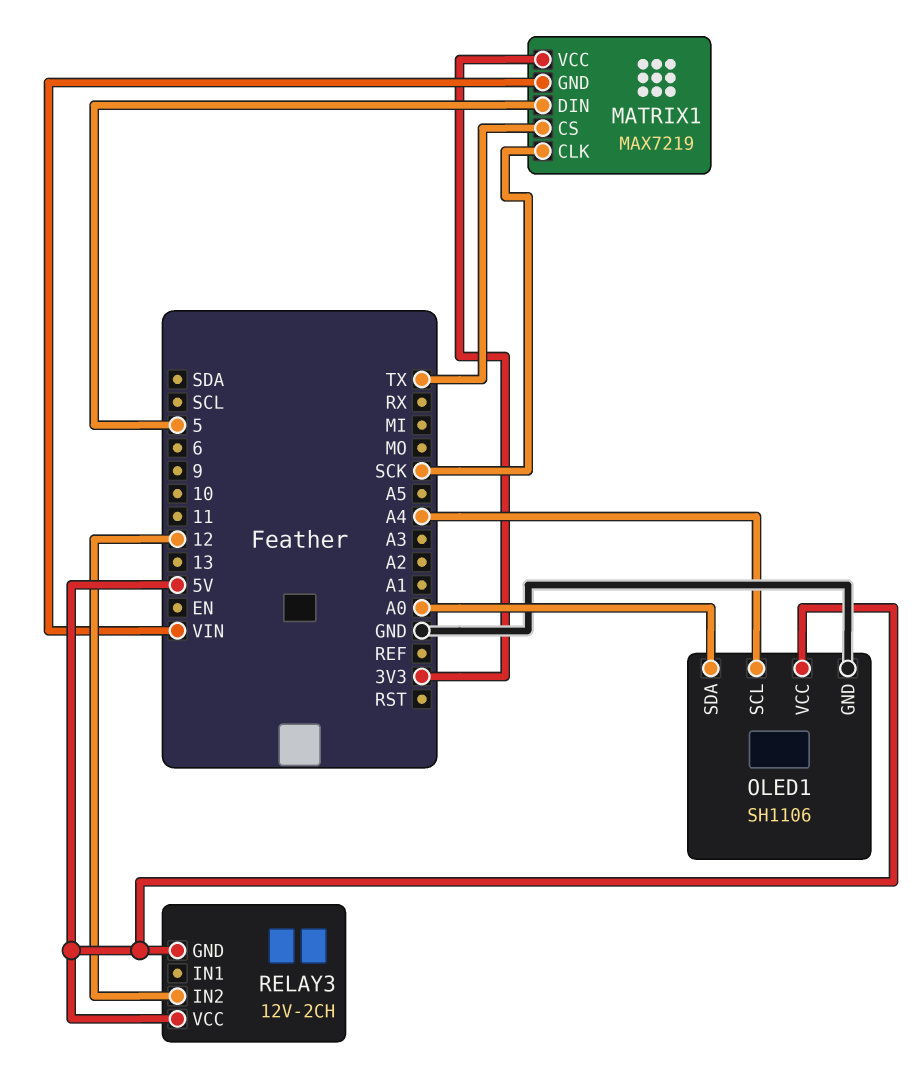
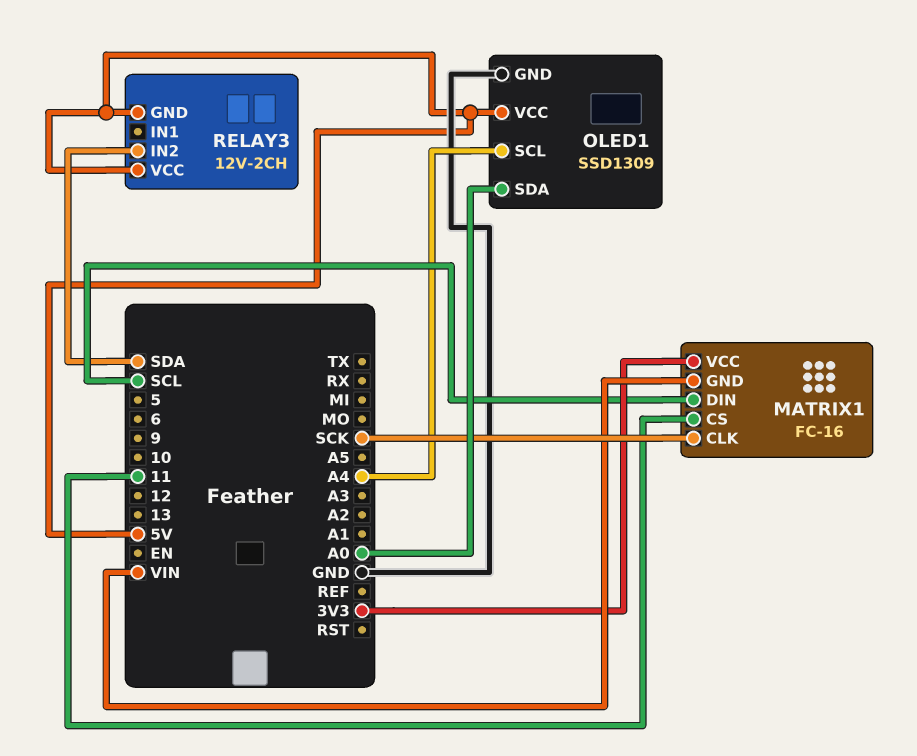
MATRIX1: MAX7219 -> FC-16
MATRIX1 pin CS: TX -> 11
MATRIX1 pin DIN: 5 -> SCL
OLED1: SH1106 -> SSD1309
RELAY3 pin IN2: 12 -> SDA

